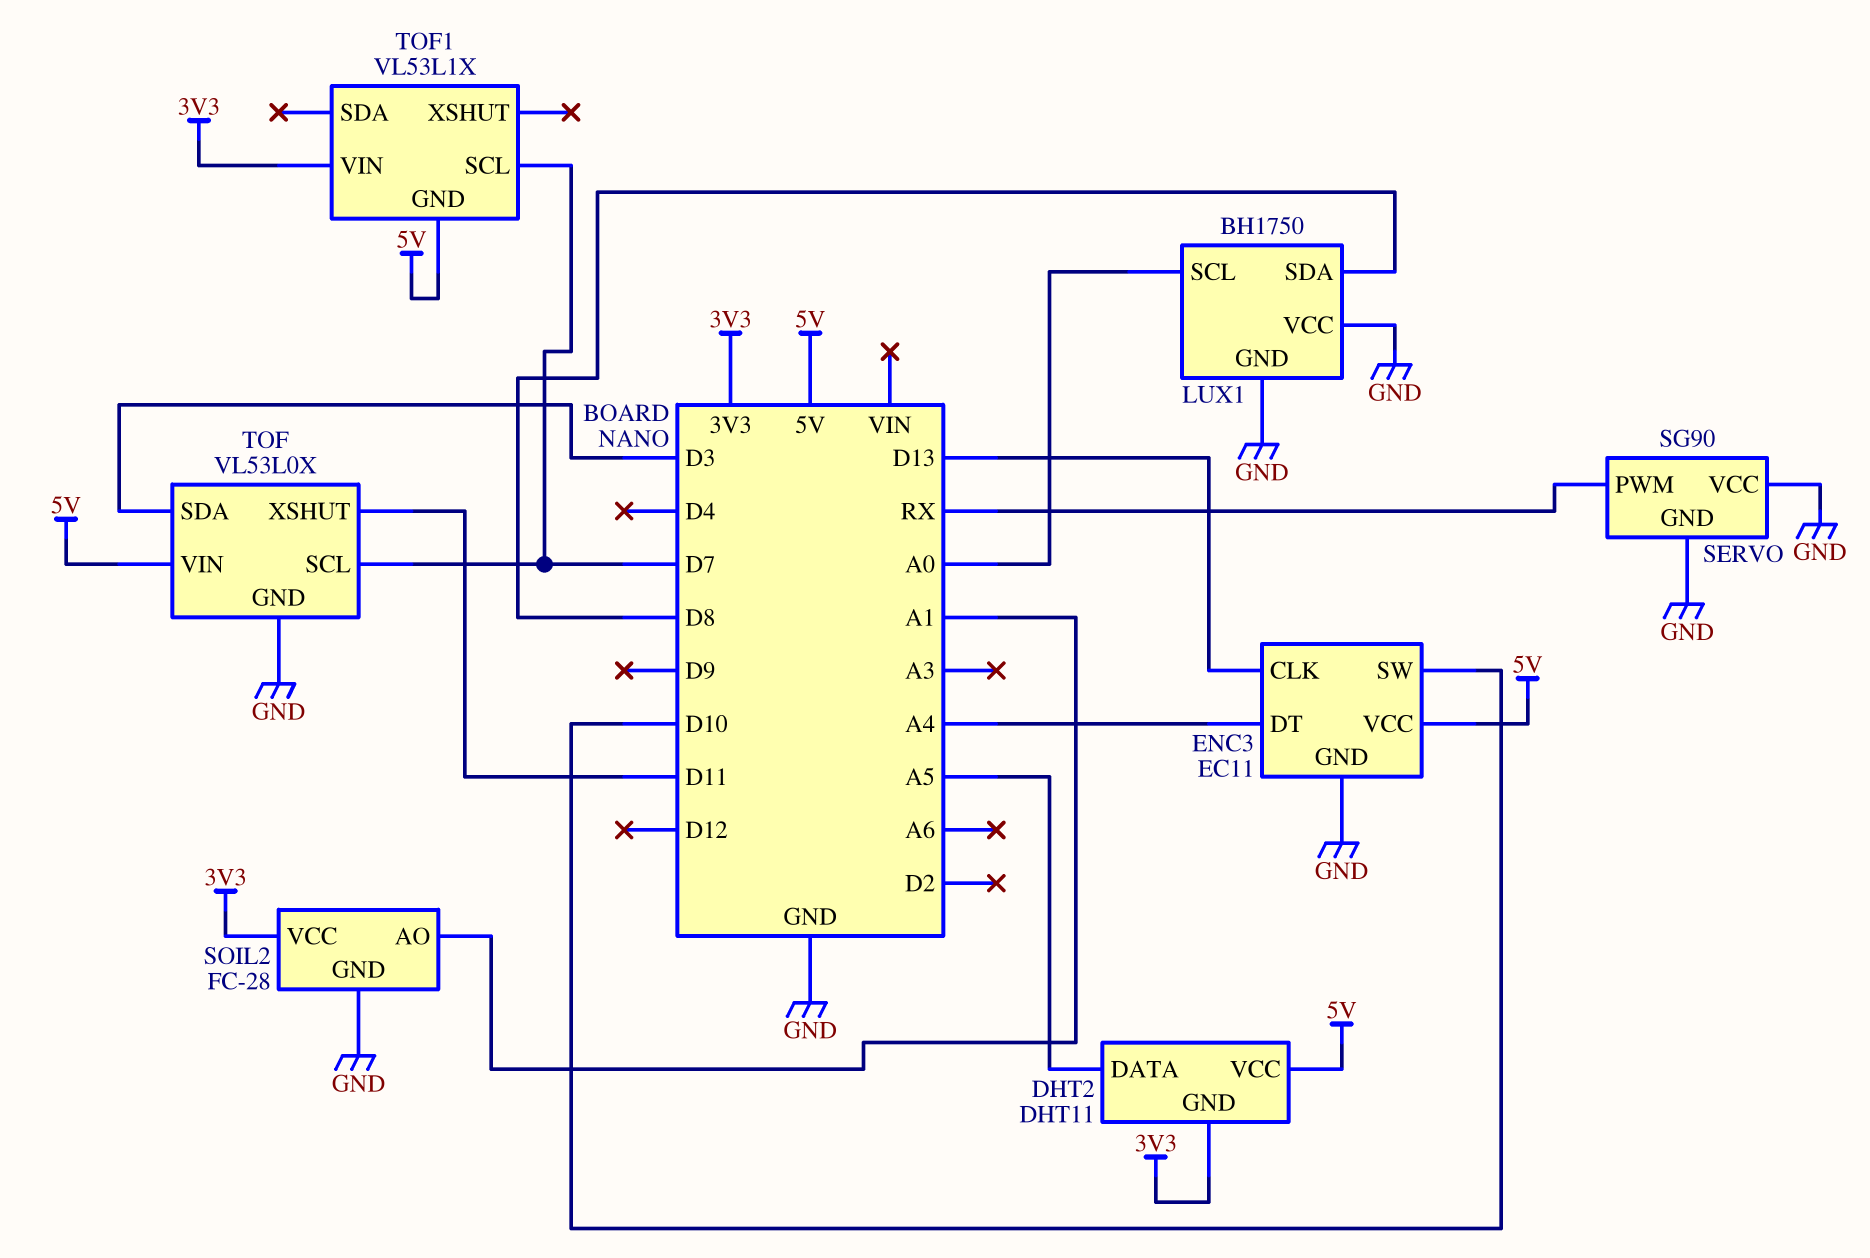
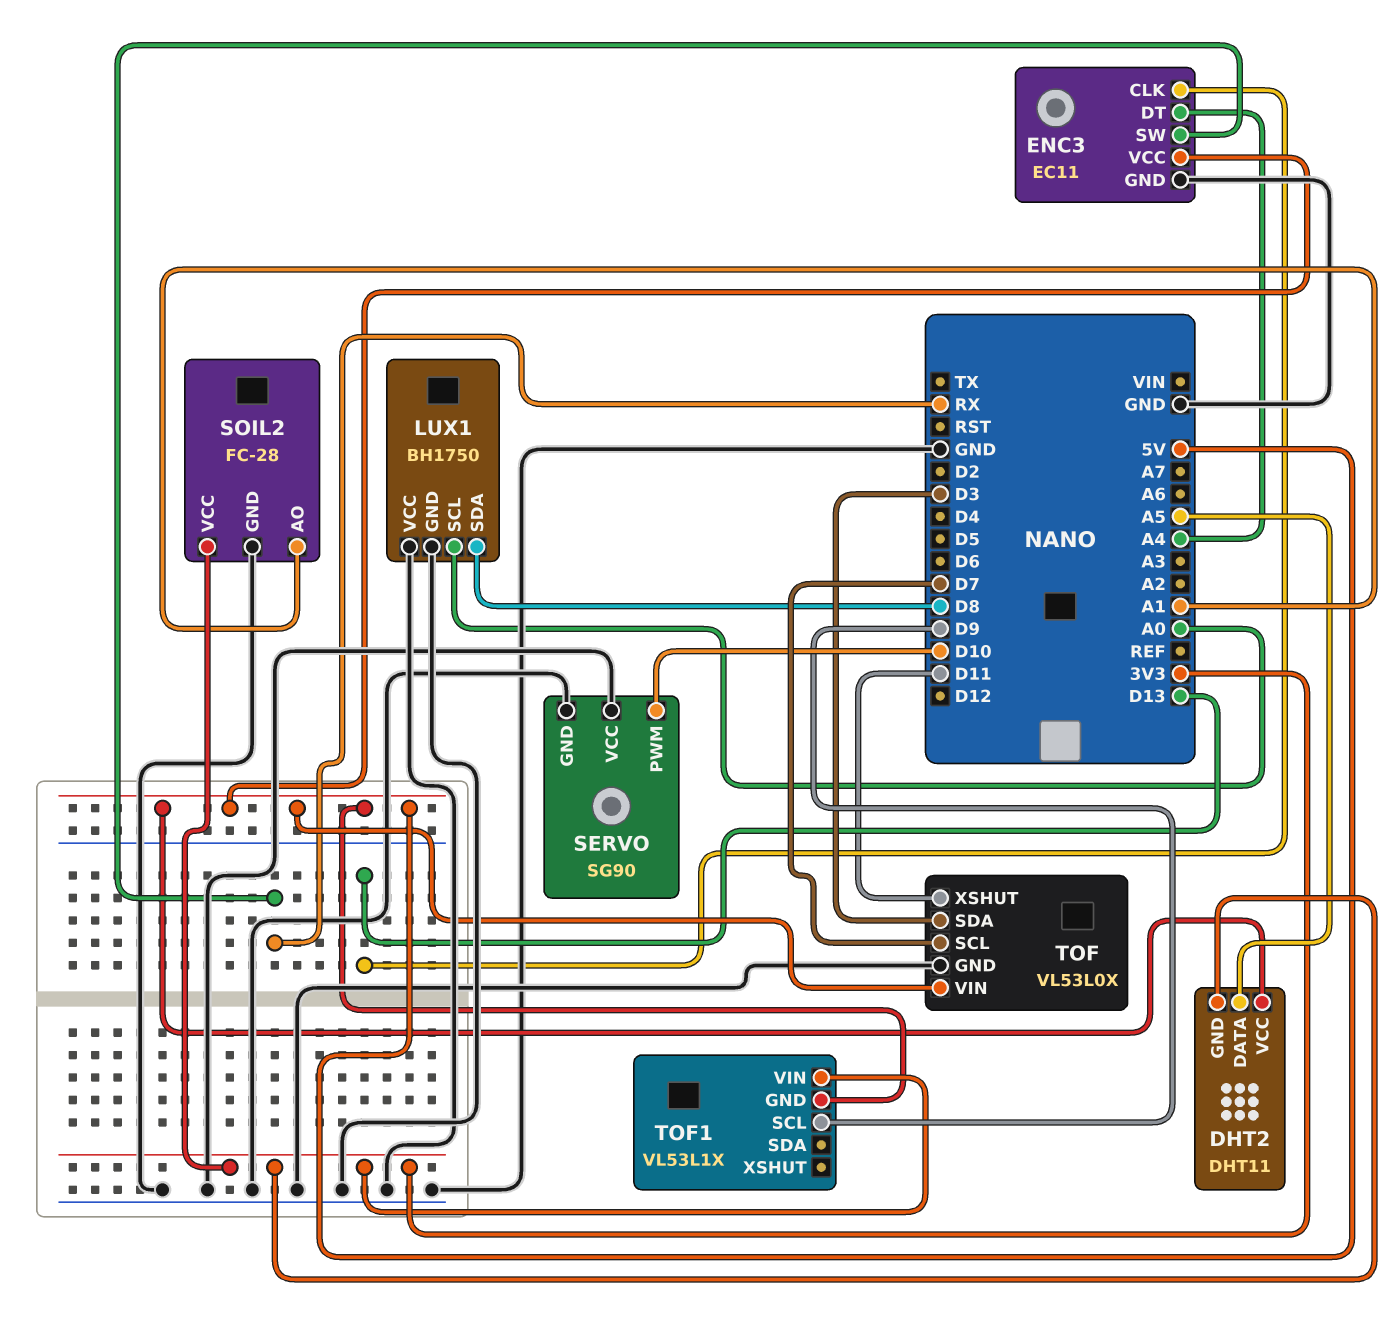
ENC3 pin SW: D10 -> RX
SERVO pin PWM: RX -> D10
TOF1 pin SCL: D7 -> D9

